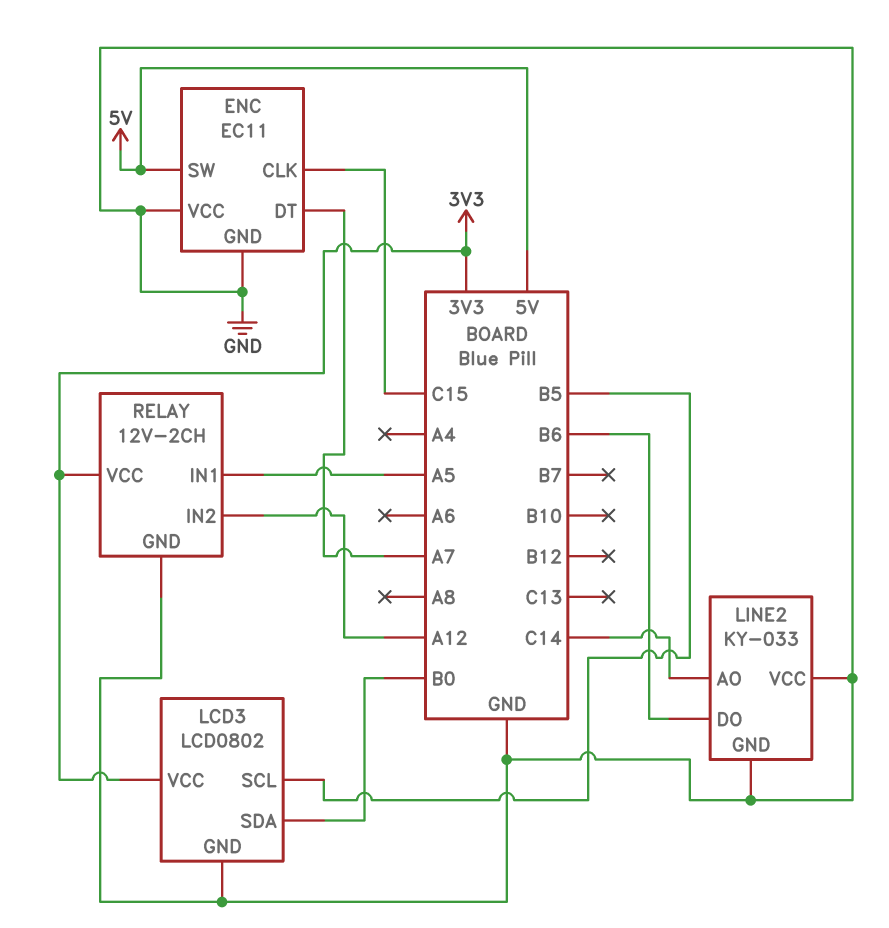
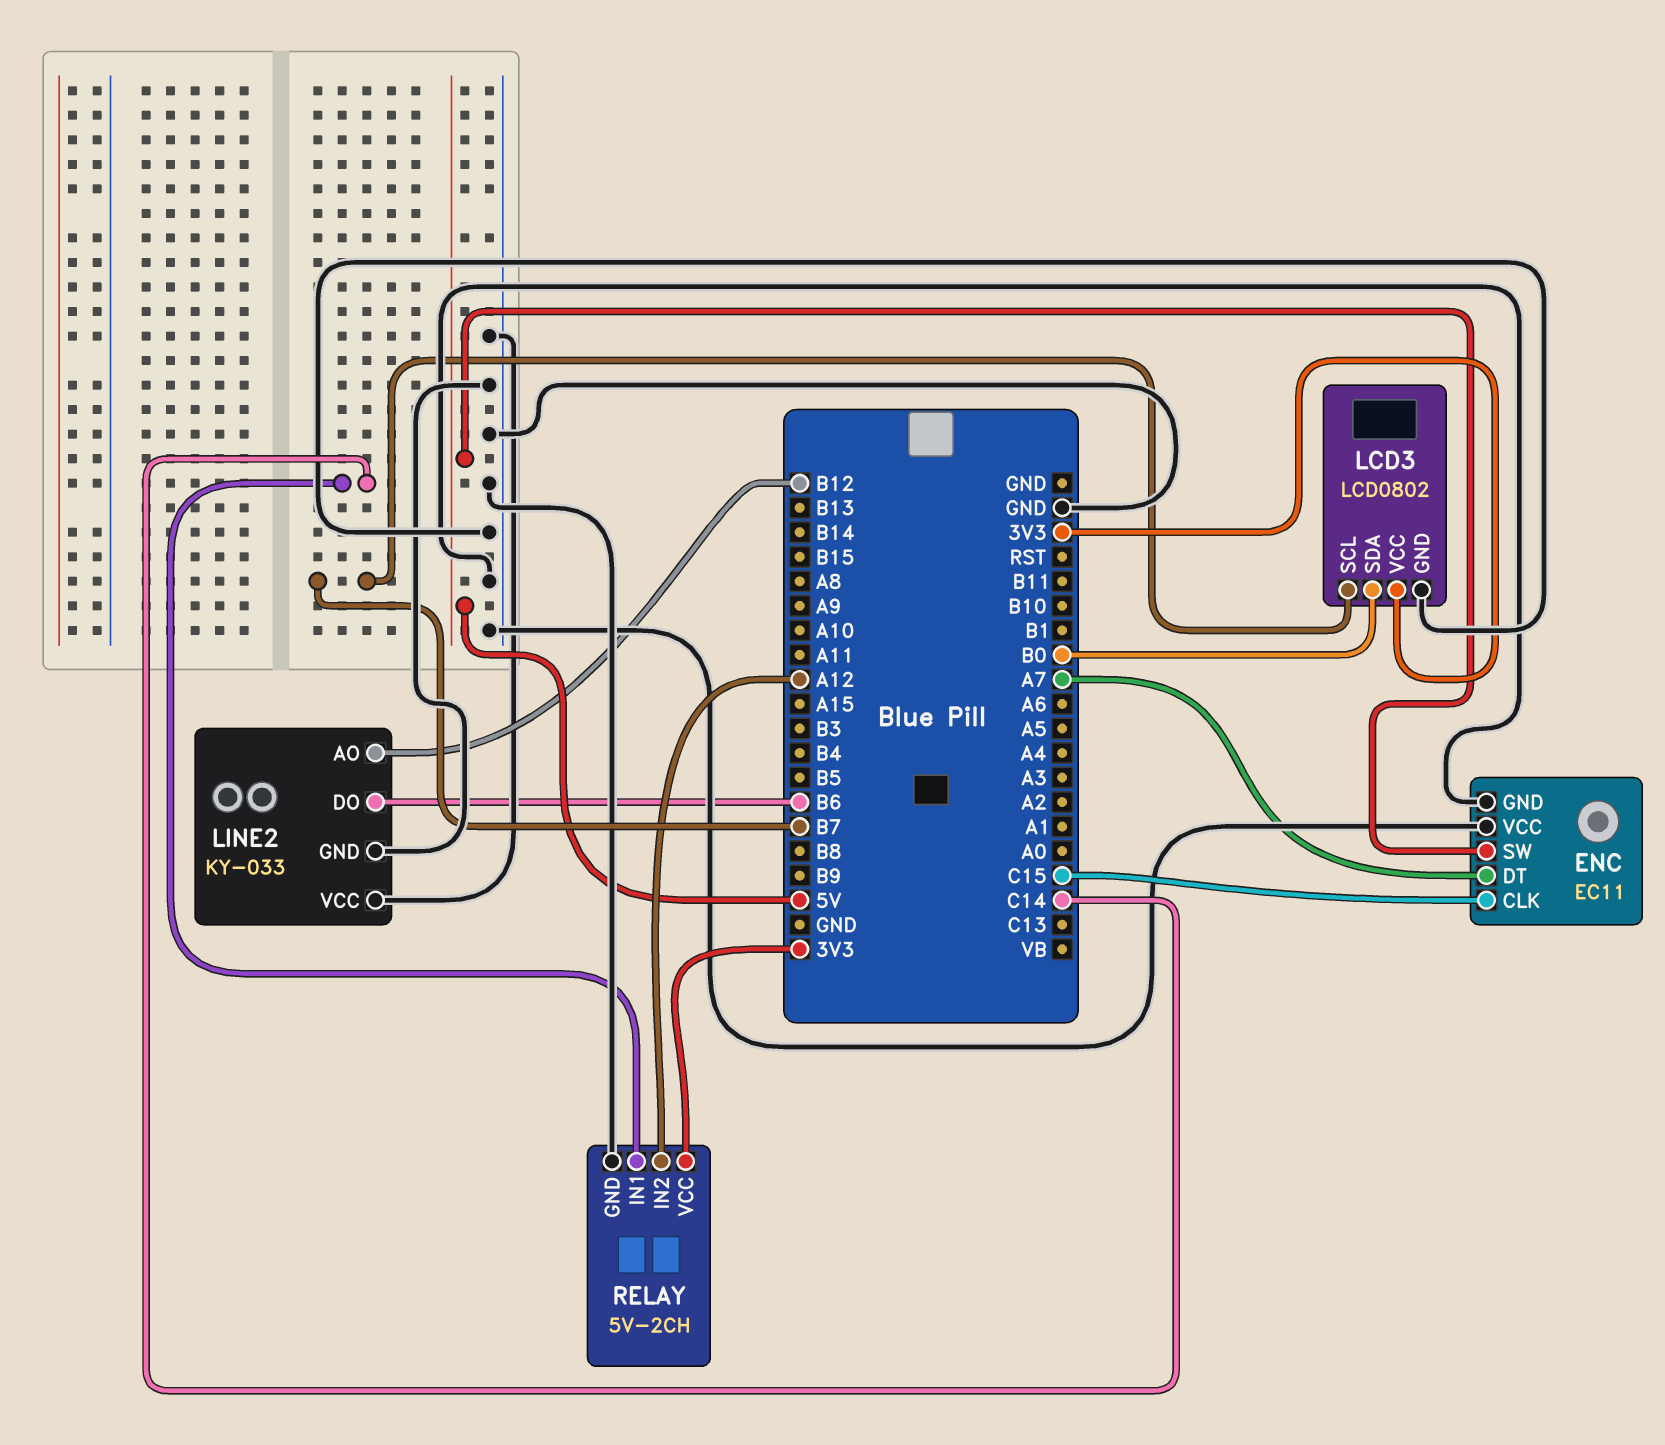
LCD3 pin SCL: B5 -> B7
LINE2 pin AO: C14 -> B12
RELAY: 12V-2CH -> 5V-2CH
RELAY pin IN1: A5 -> C14

